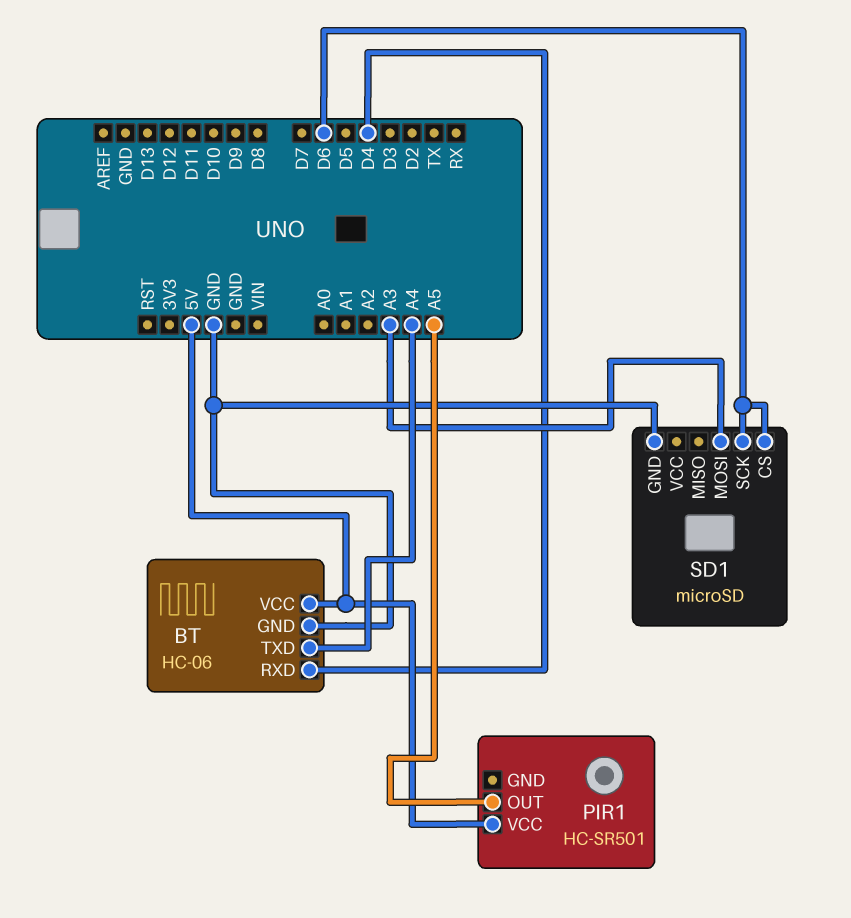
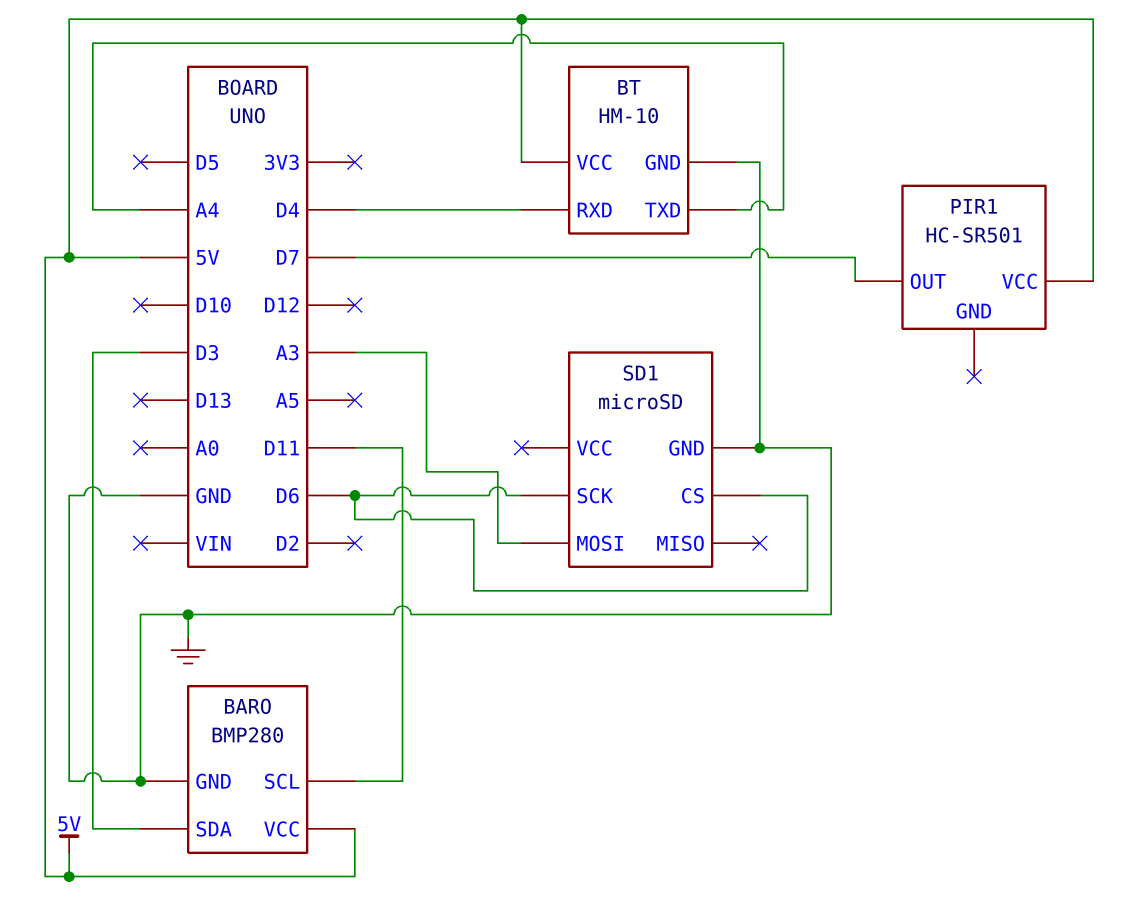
BARO: none -> BMP280
BARO pin GND: none -> GND
BARO pin SCL: none -> D11
BARO pin SDA: none -> D3
BARO pin VCC: none -> 5V
BT: HC-06 -> HM-10
PIR1 pin OUT: A5 -> D7

